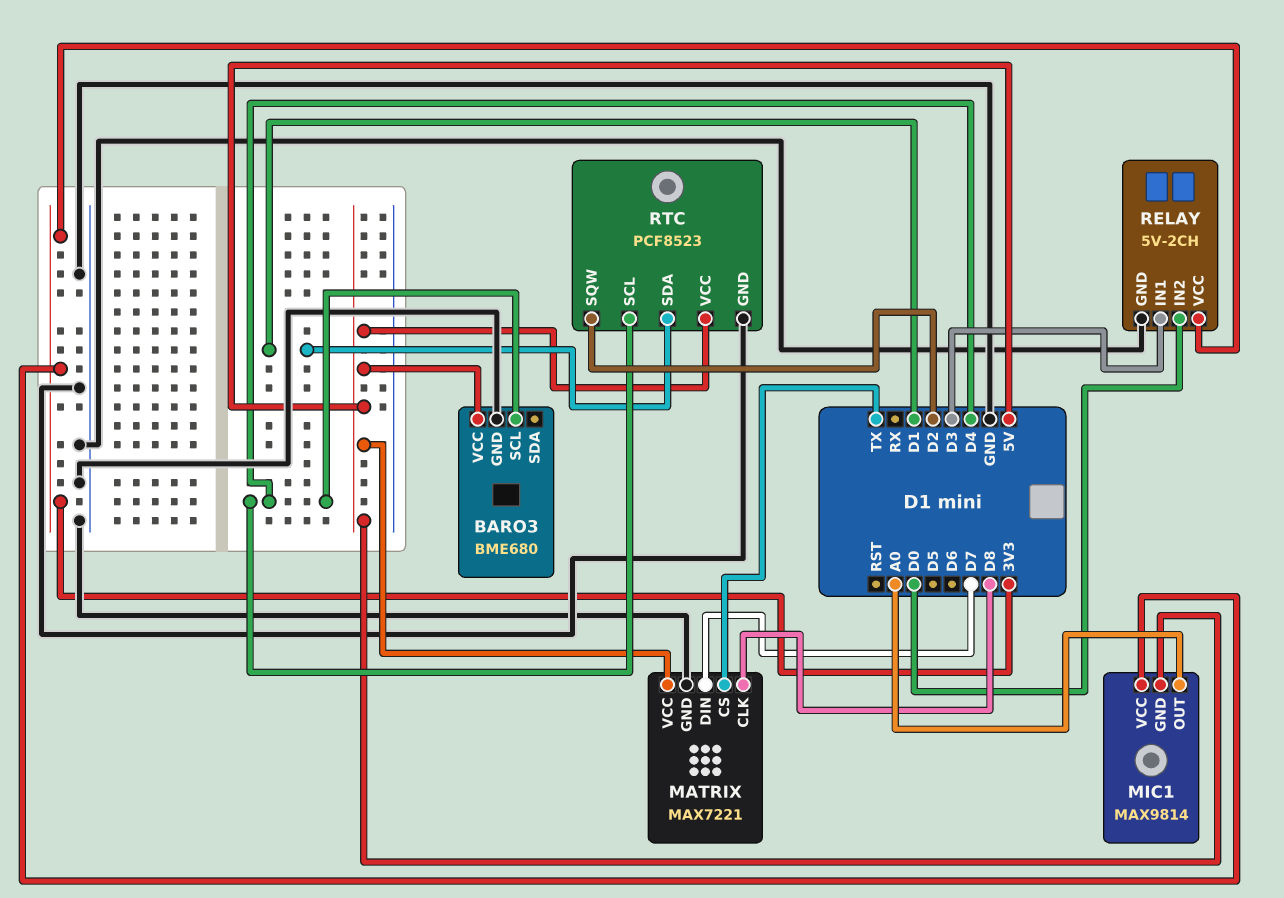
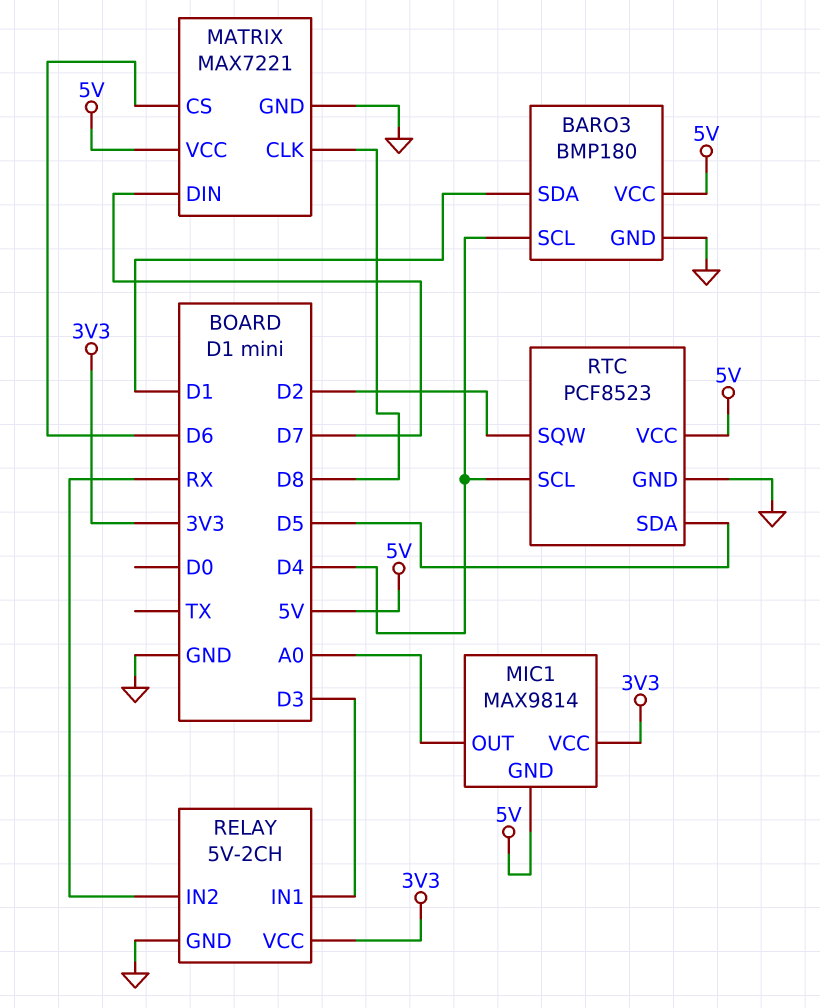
BARO3: BME680 -> BMP180
BARO3 pin SDA: none -> D1
MATRIX pin CS: TX -> D6
RELAY pin IN2: D0 -> RX
RTC pin SDA: D1 -> D5

